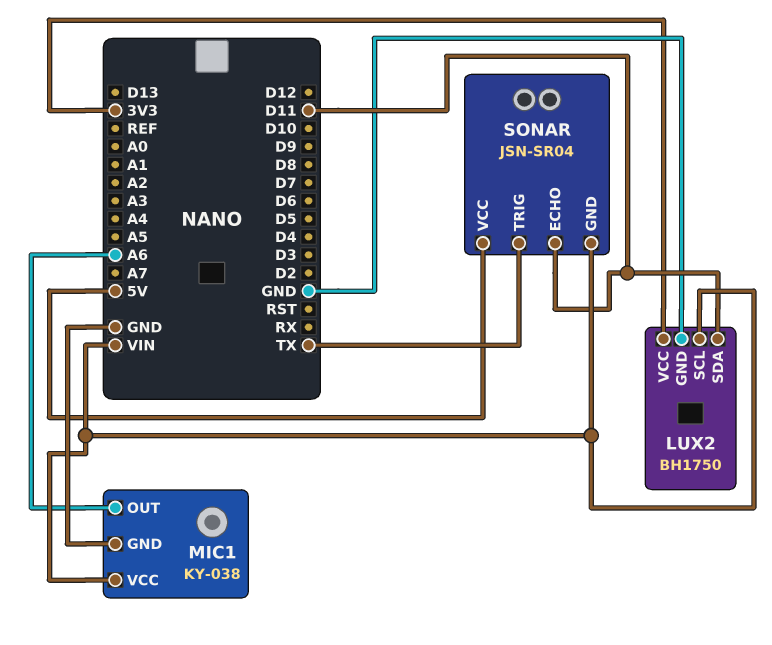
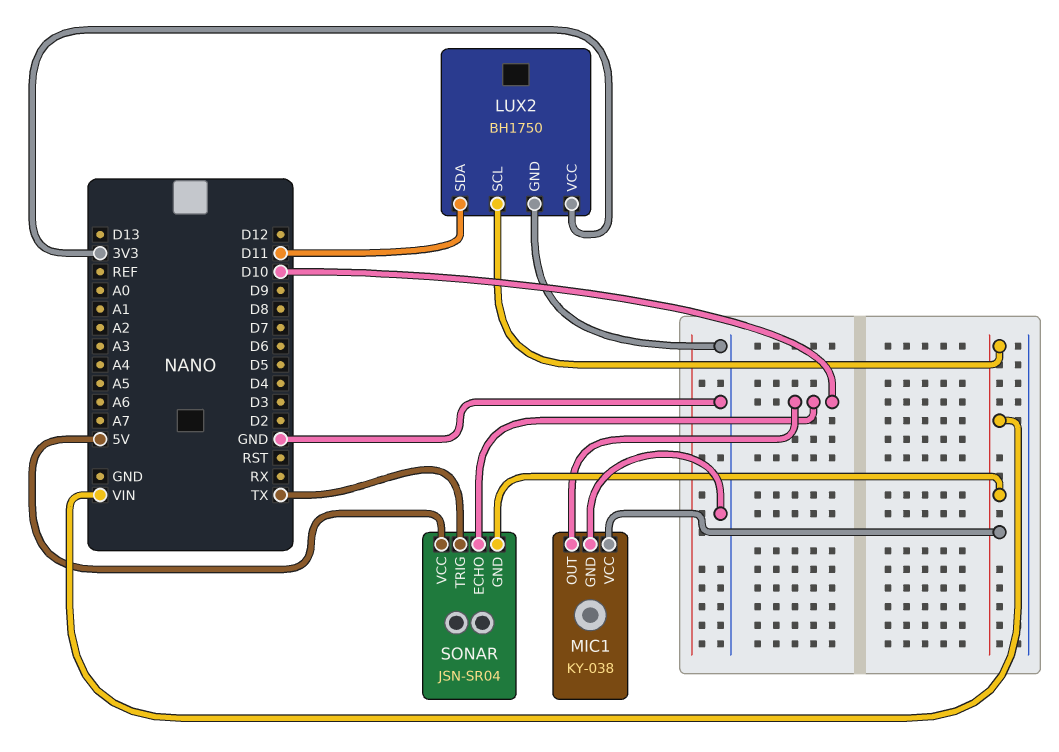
MIC1 pin OUT: A6 -> D10
SONAR pin ECHO: D11 -> D10

